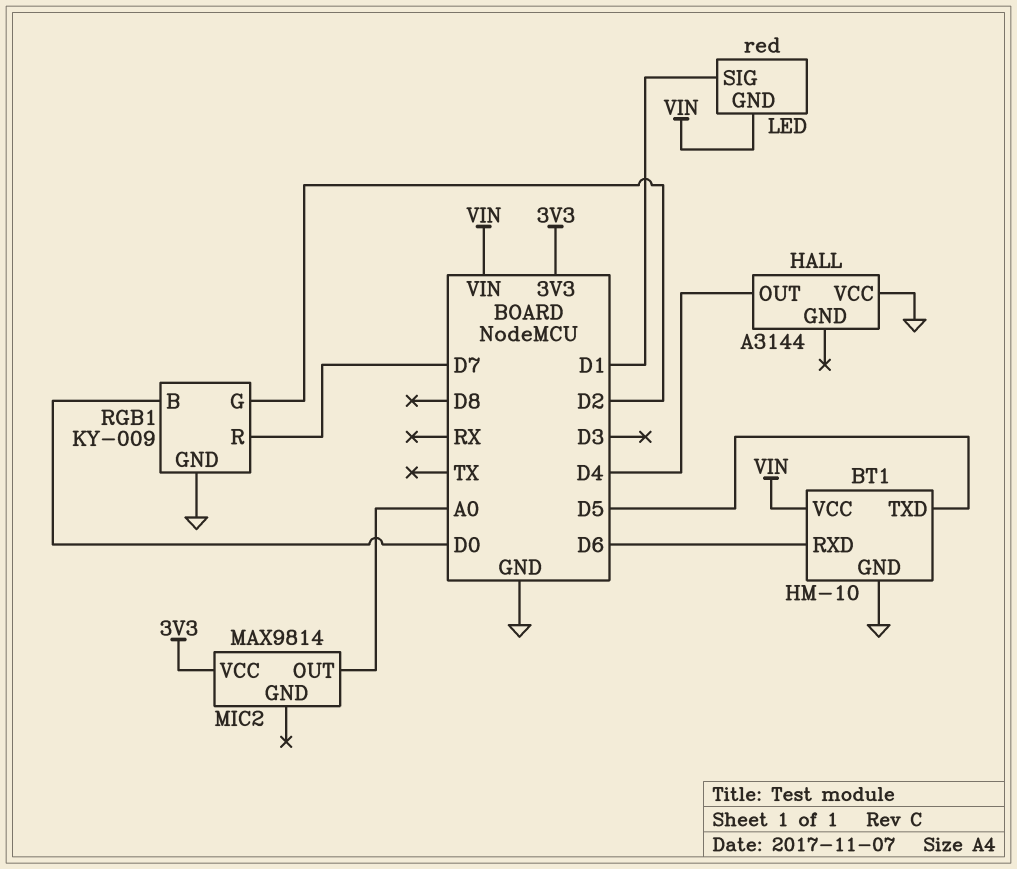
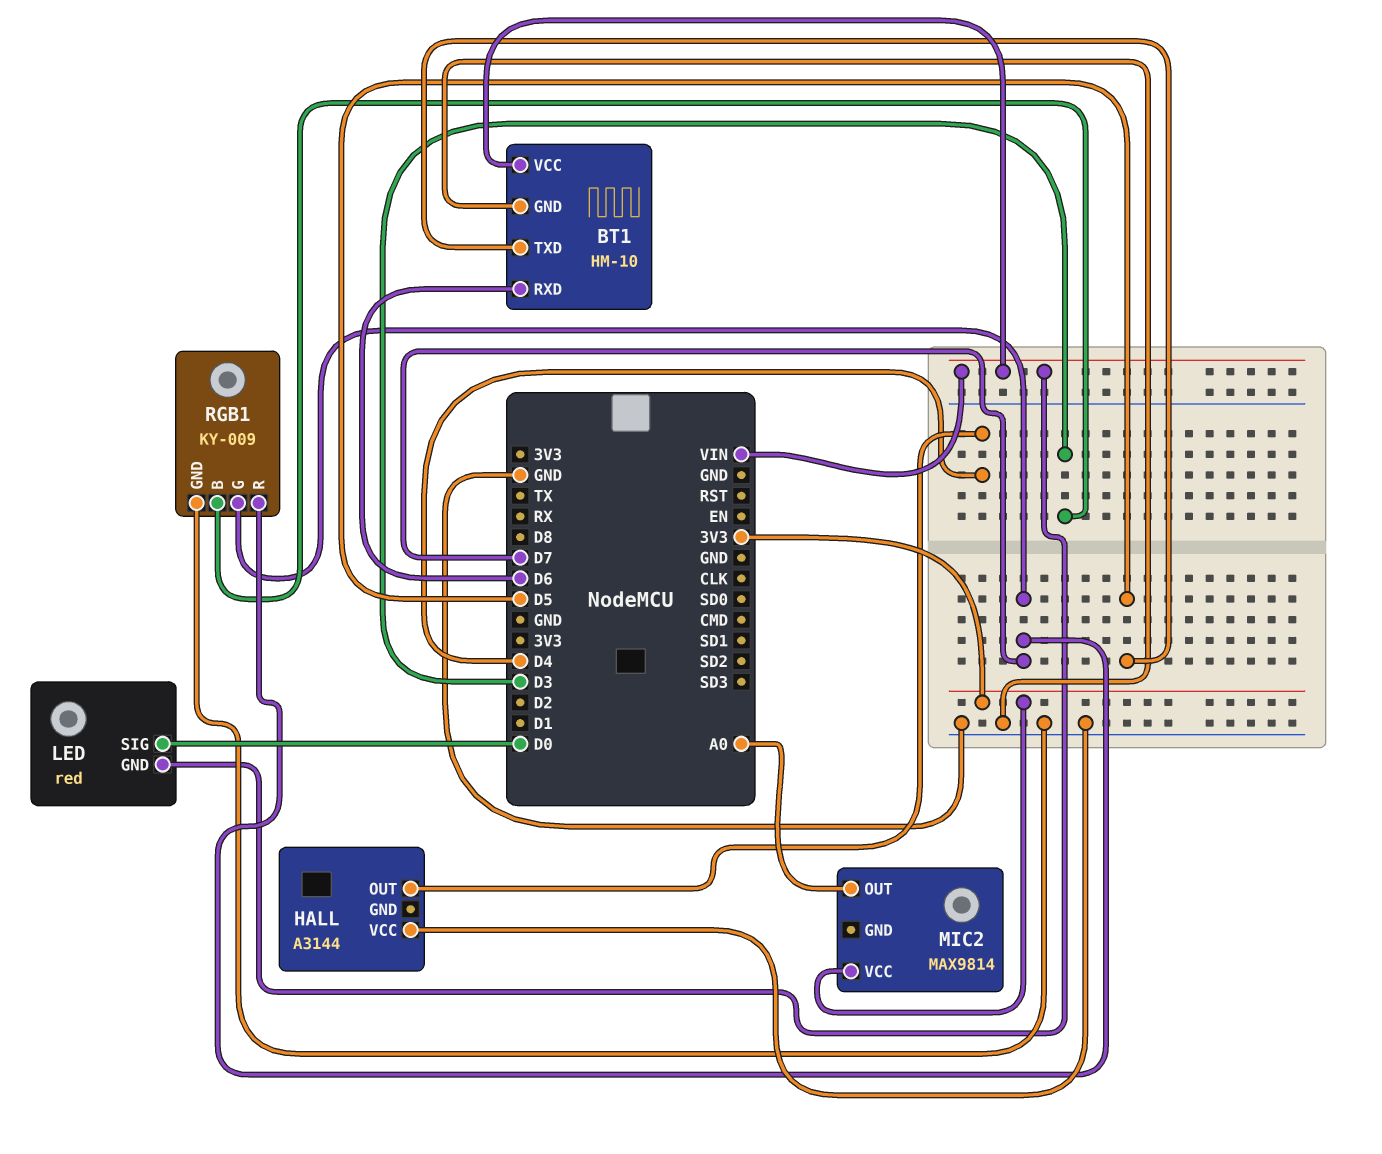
LED pin SIG: D1 -> D0
RGB1 pin B: D0 -> D3
RGB1 pin G: D2 -> D7

